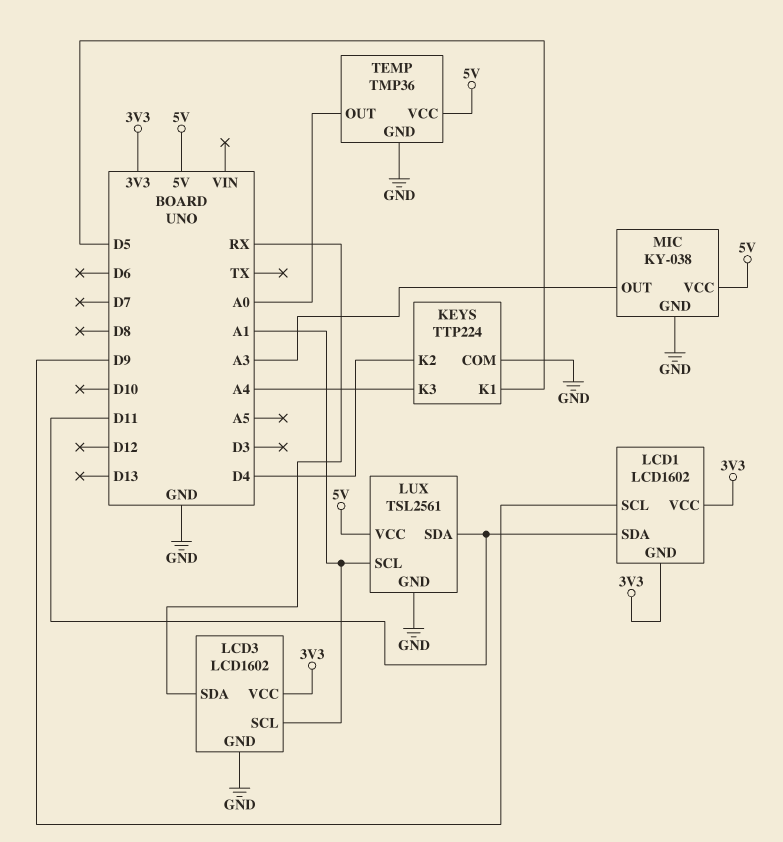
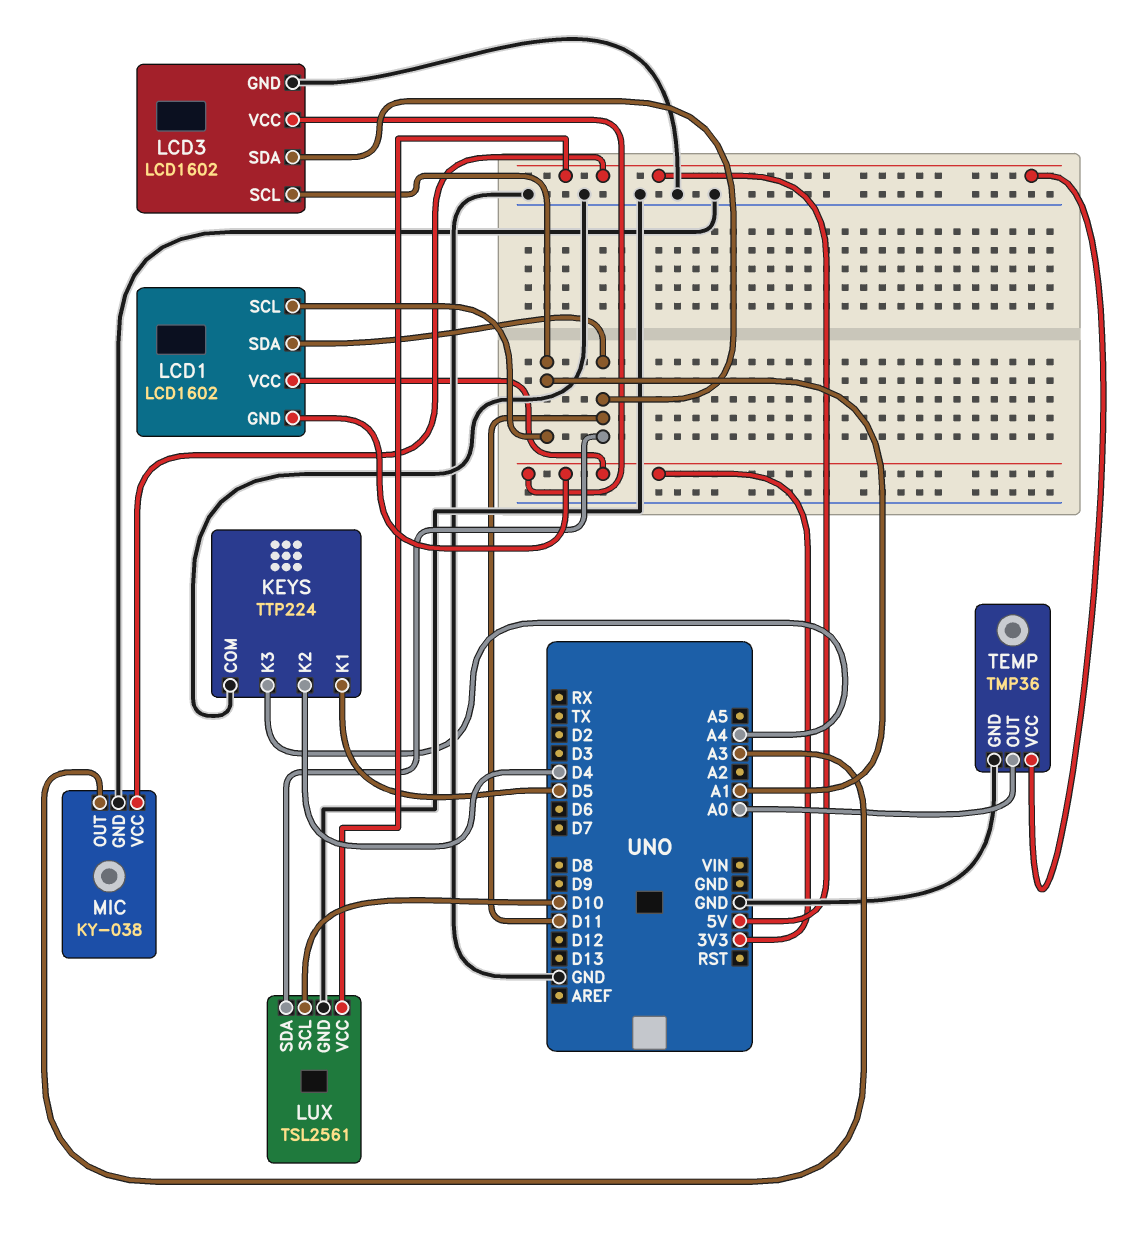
LCD1 pin SCL: D9 -> A1
LCD3 pin SDA: RX -> D11
LUX pin SCL: A1 -> D10

